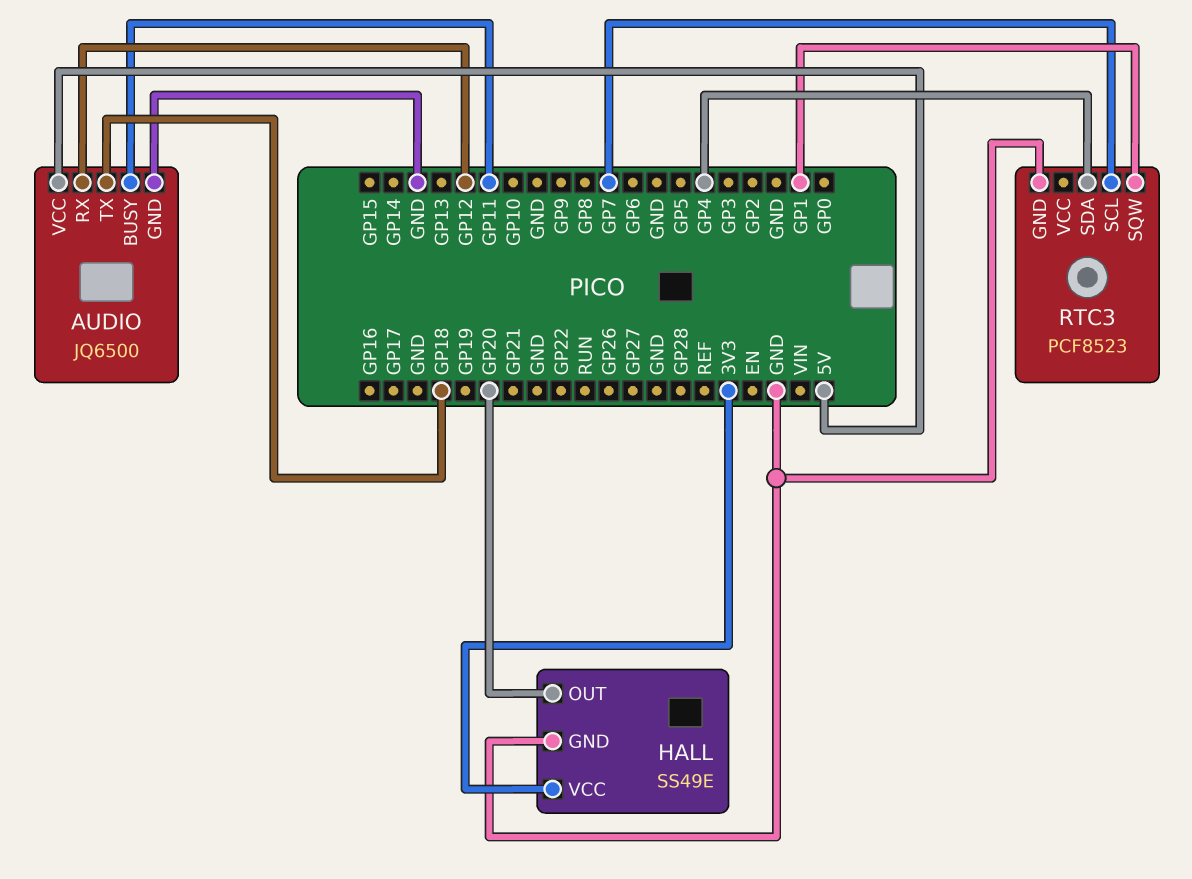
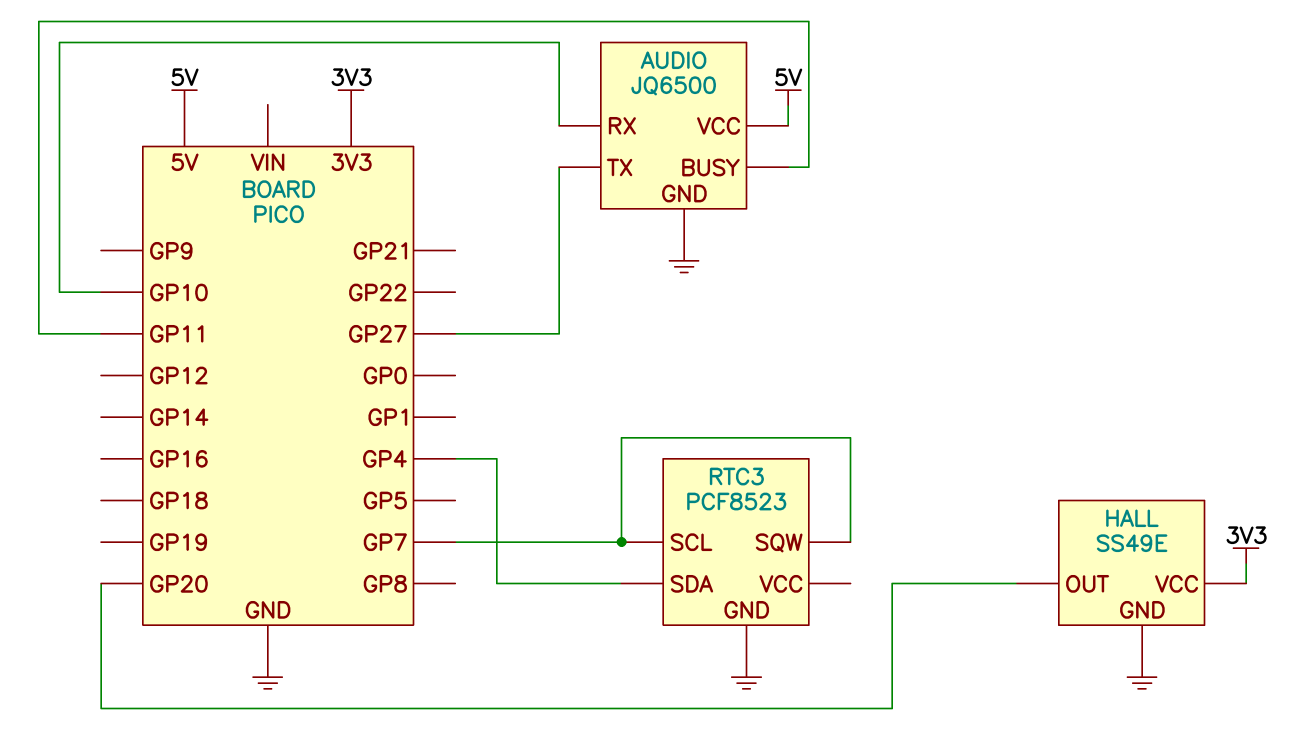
AUDIO pin RX: GP12 -> GP10
AUDIO pin TX: GP18 -> GP27
RTC3 pin SQW: GP1 -> GP7

